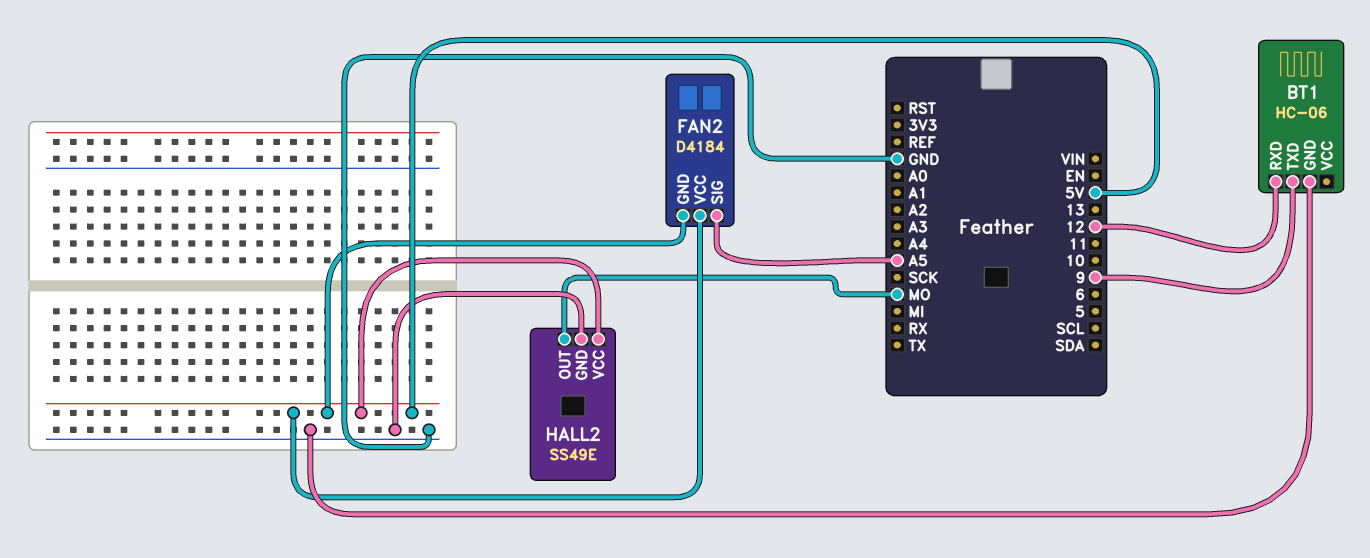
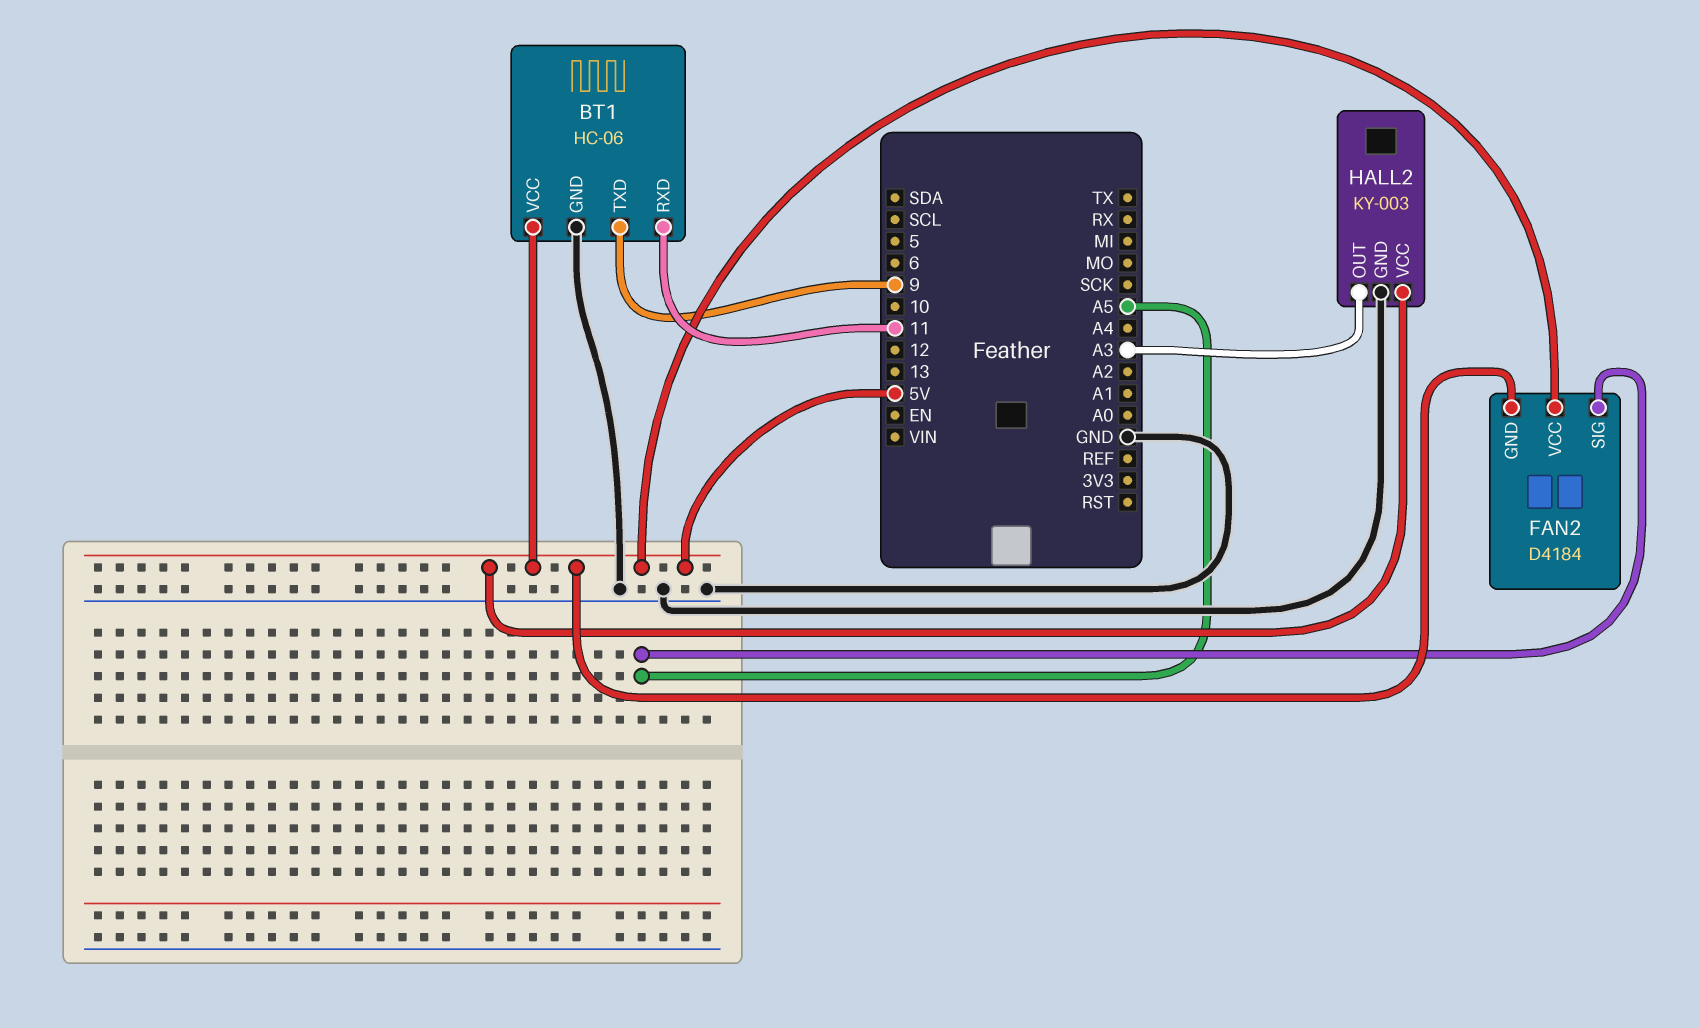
BT1 pin RXD: 12 -> 11
BT1 pin VCC: none -> 5V
HALL2: SS49E -> KY-003
HALL2 pin OUT: MO -> A3

